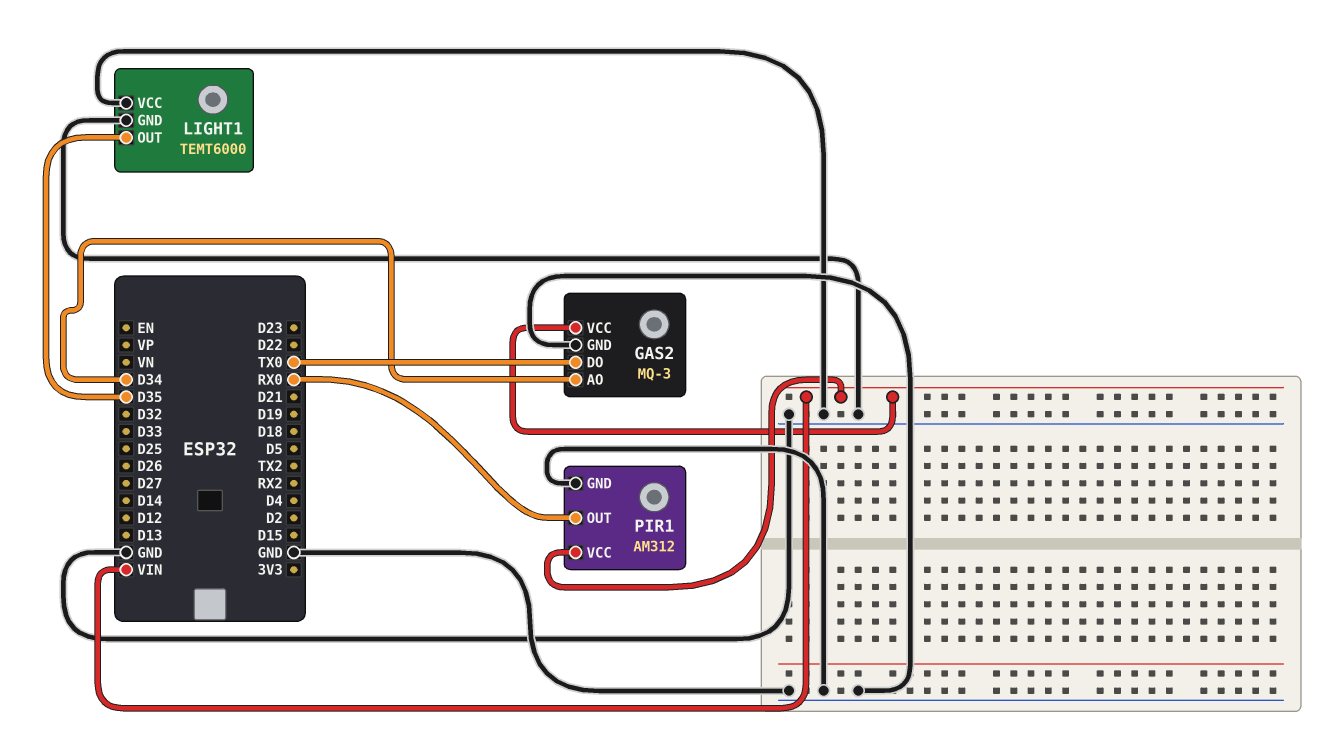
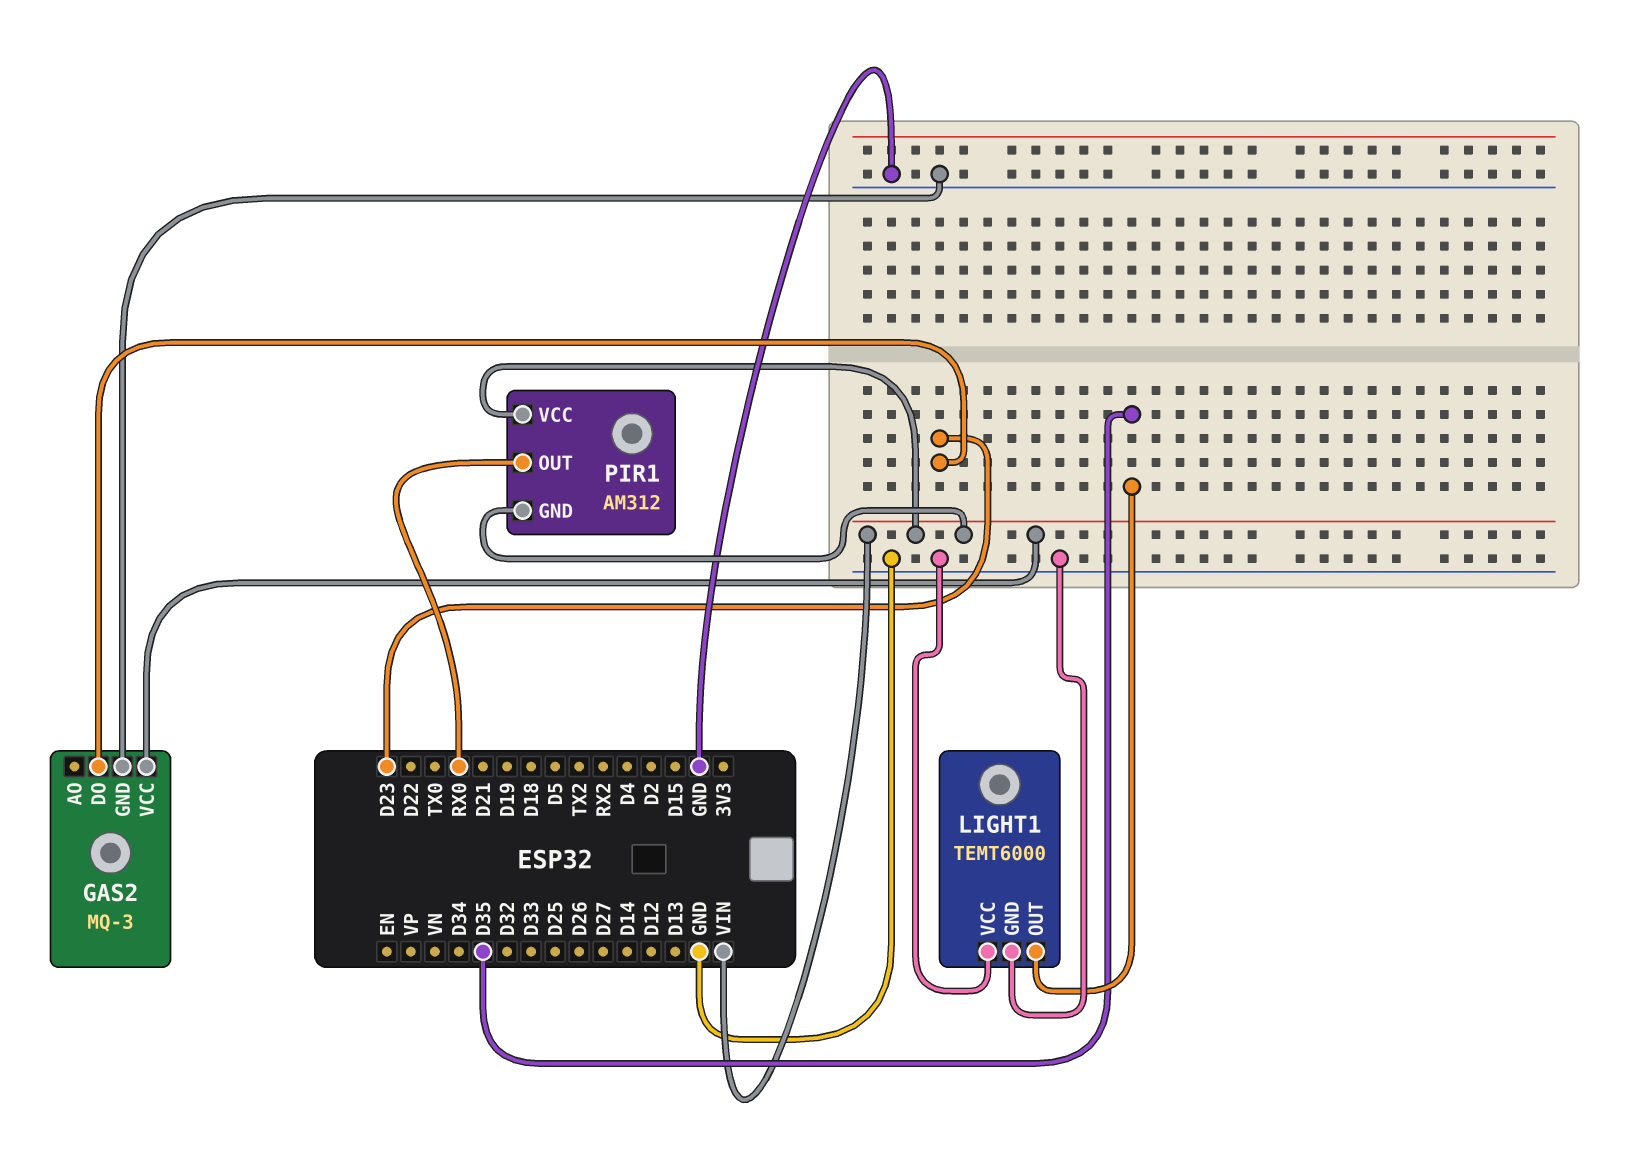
GAS2 pin AO: D34 -> none
GAS2 pin DO: TX0 -> D23
PIR1 pin GND: GND -> VIN

